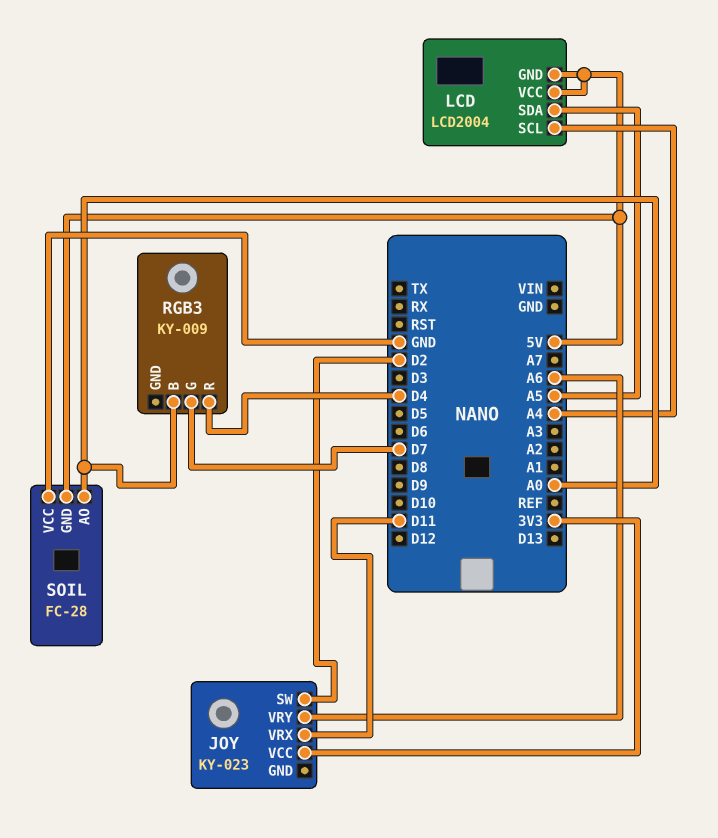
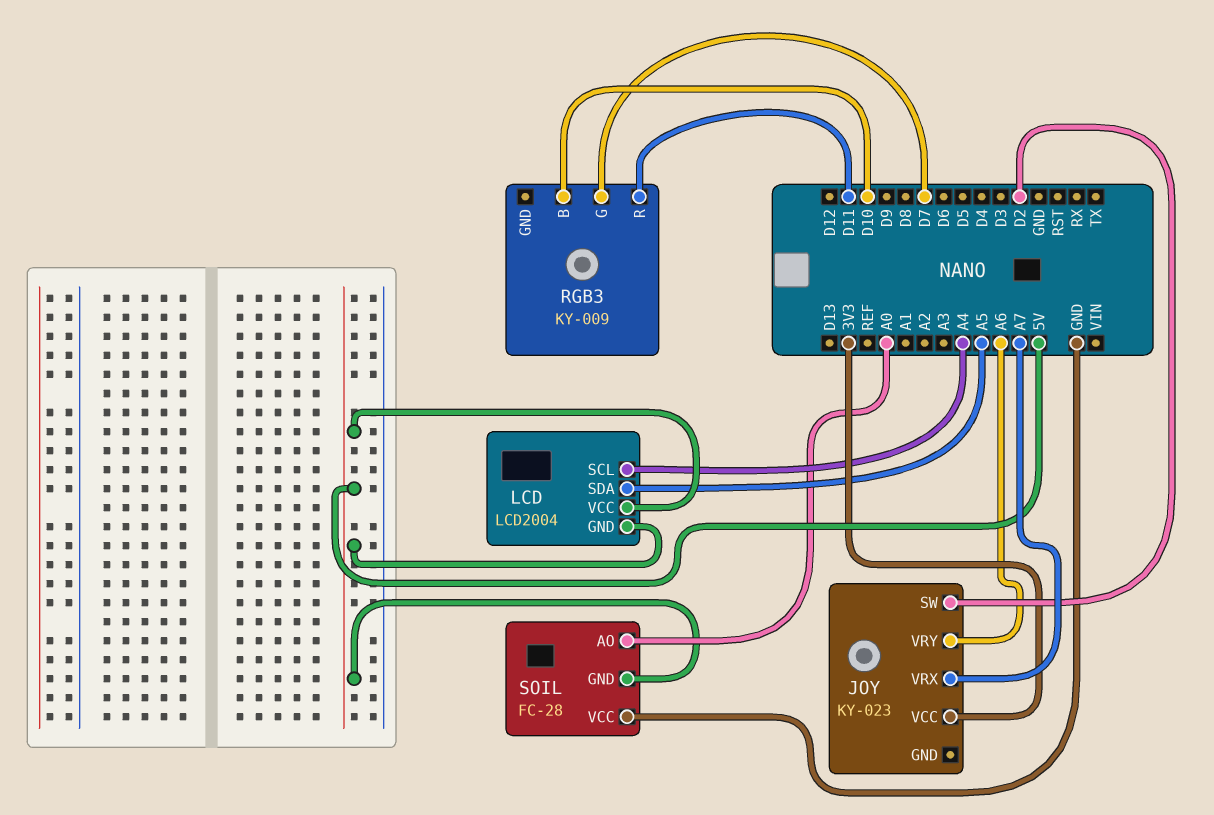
JOY pin VRX: D11 -> A7
RGB3 pin B: A0 -> D10
RGB3 pin R: D4 -> D11

